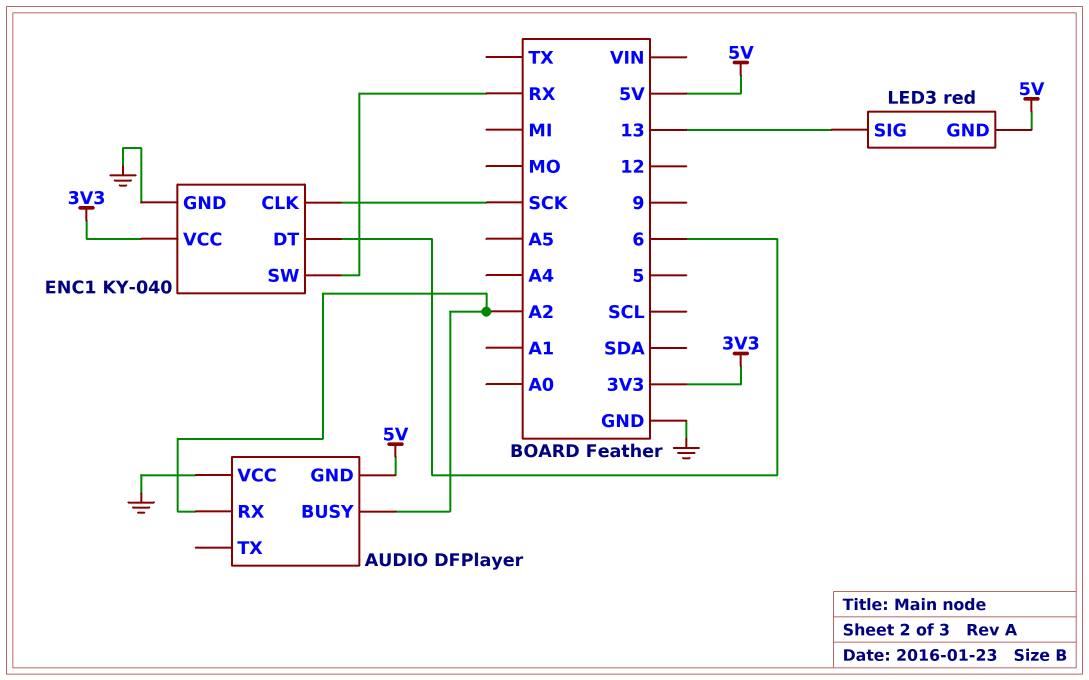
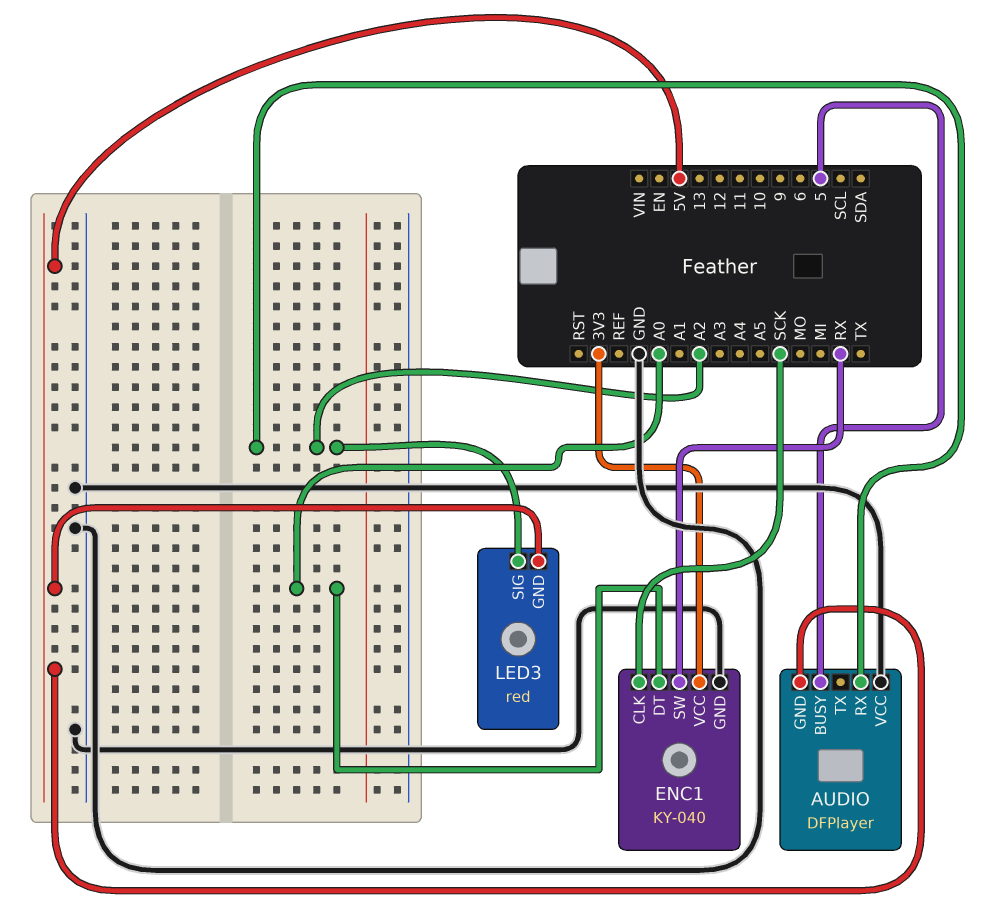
AUDIO pin BUSY: A2 -> 5
ENC1 pin DT: 6 -> A0
LED3 pin SIG: 13 -> A2

